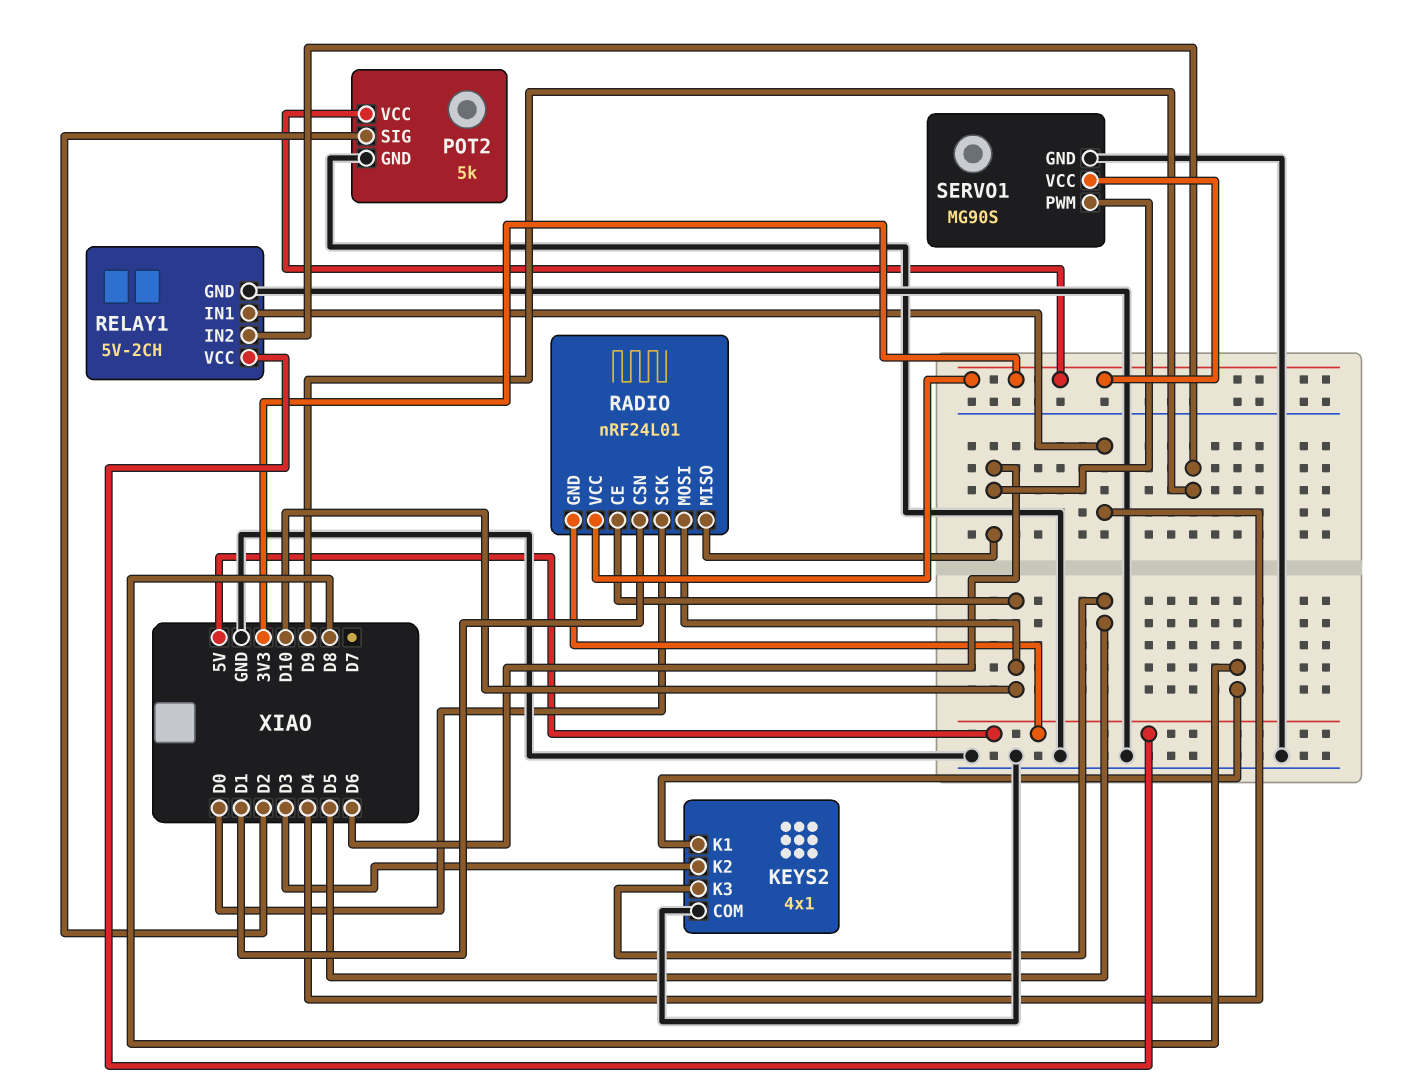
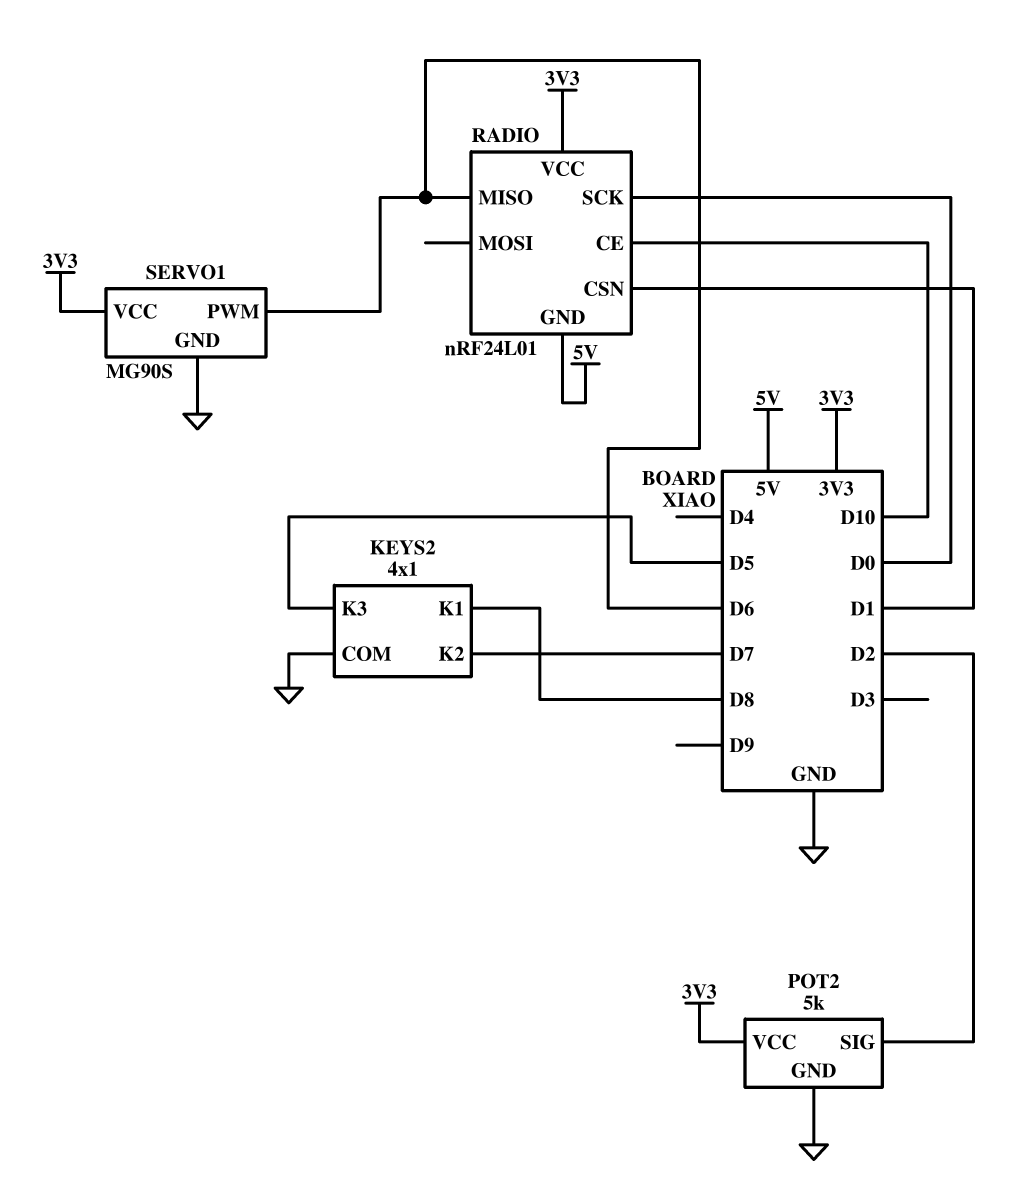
KEYS2 pin K2: D3 -> D7
RADIO pin MOSI: D10 -> none
RELAY1: 5V-2CH -> none
RELAY1 pin GND: GND -> none
RELAY1 pin IN1: D4 -> none
RELAY1 pin IN2: D9 -> none
RELAY1 pin VCC: 5V -> none

